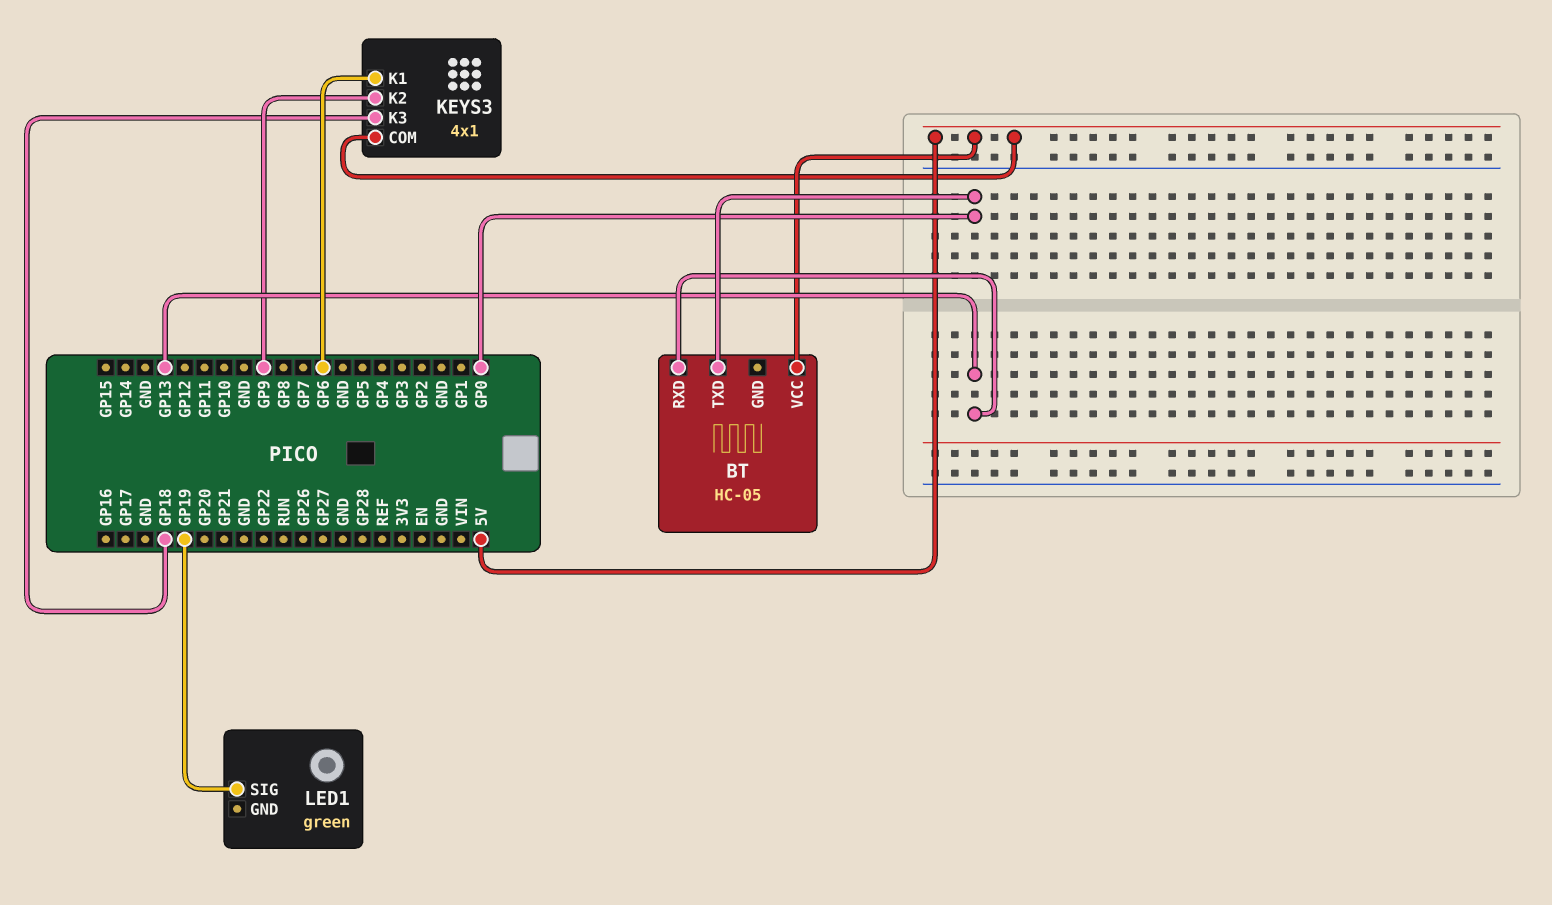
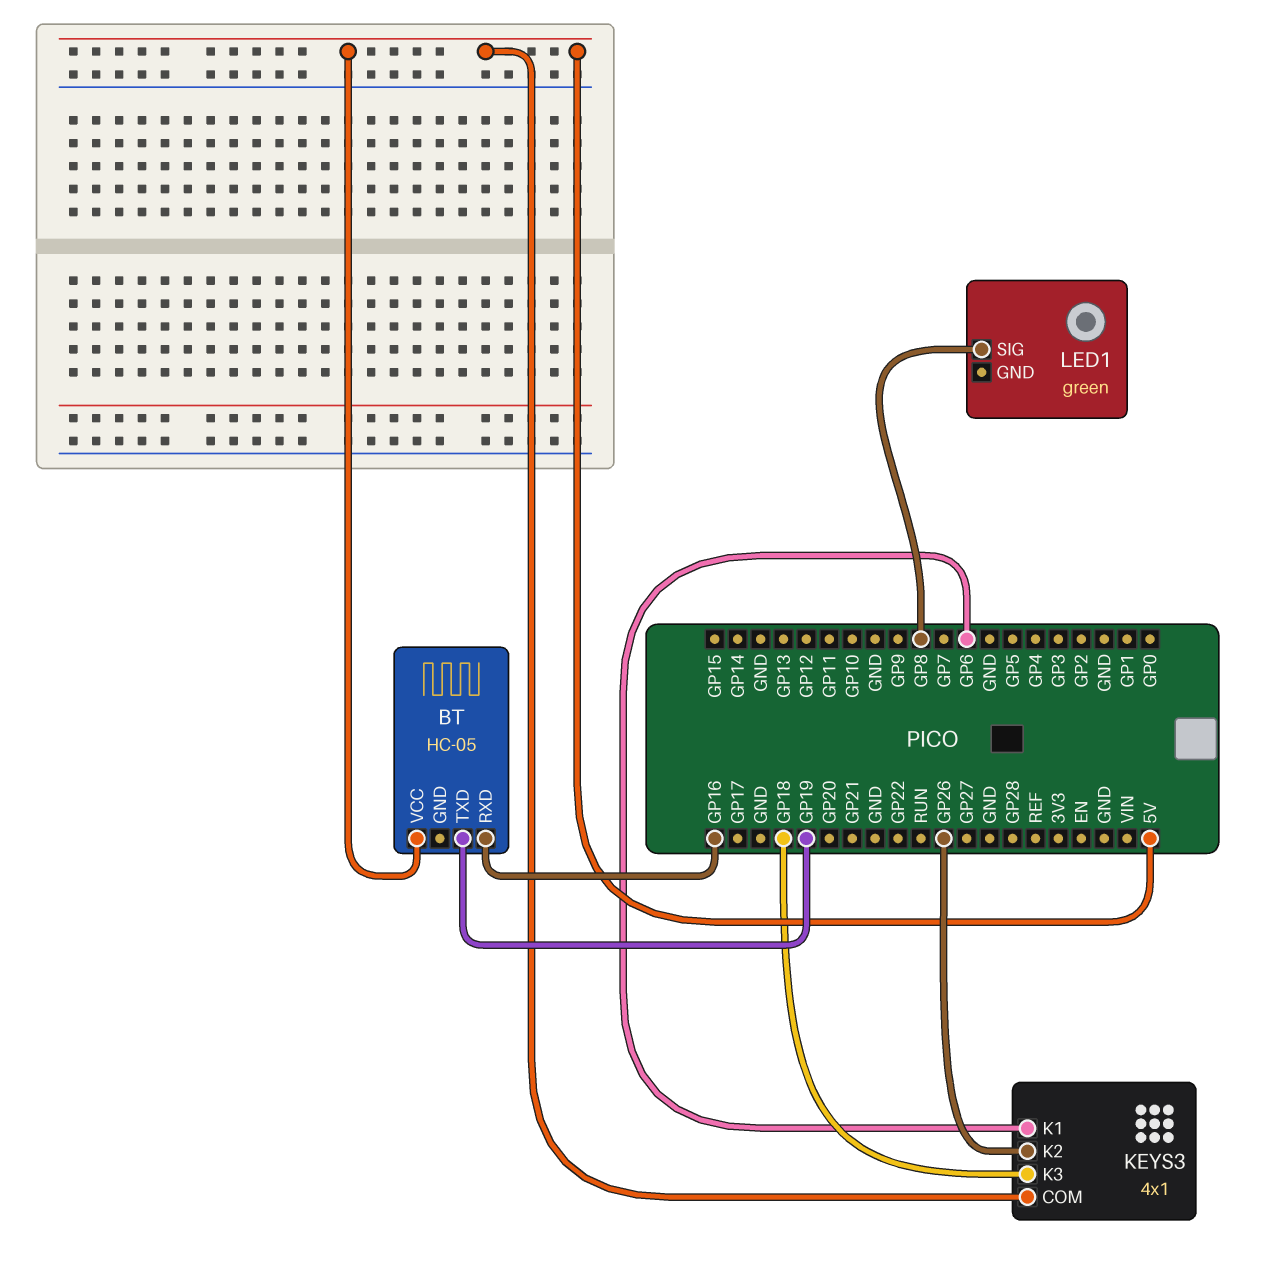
BT pin RXD: GP13 -> GP16
BT pin TXD: GP0 -> GP19
KEYS3 pin K2: GP9 -> GP26
LED1 pin SIG: GP19 -> GP8

